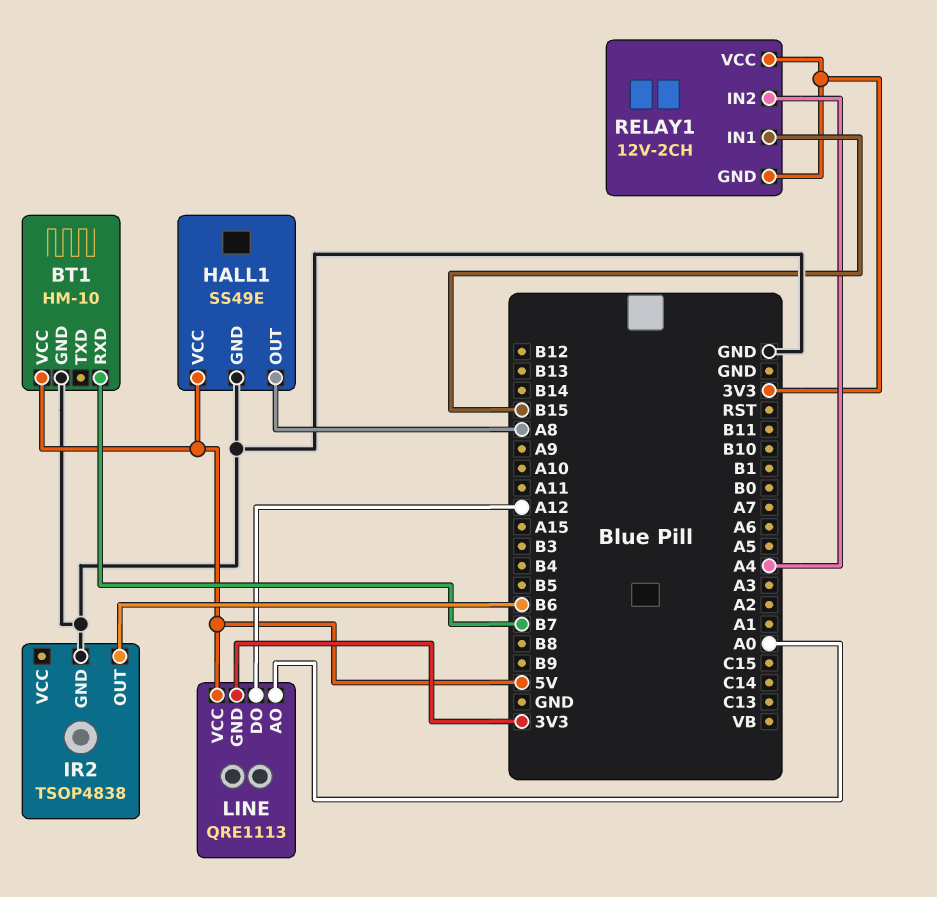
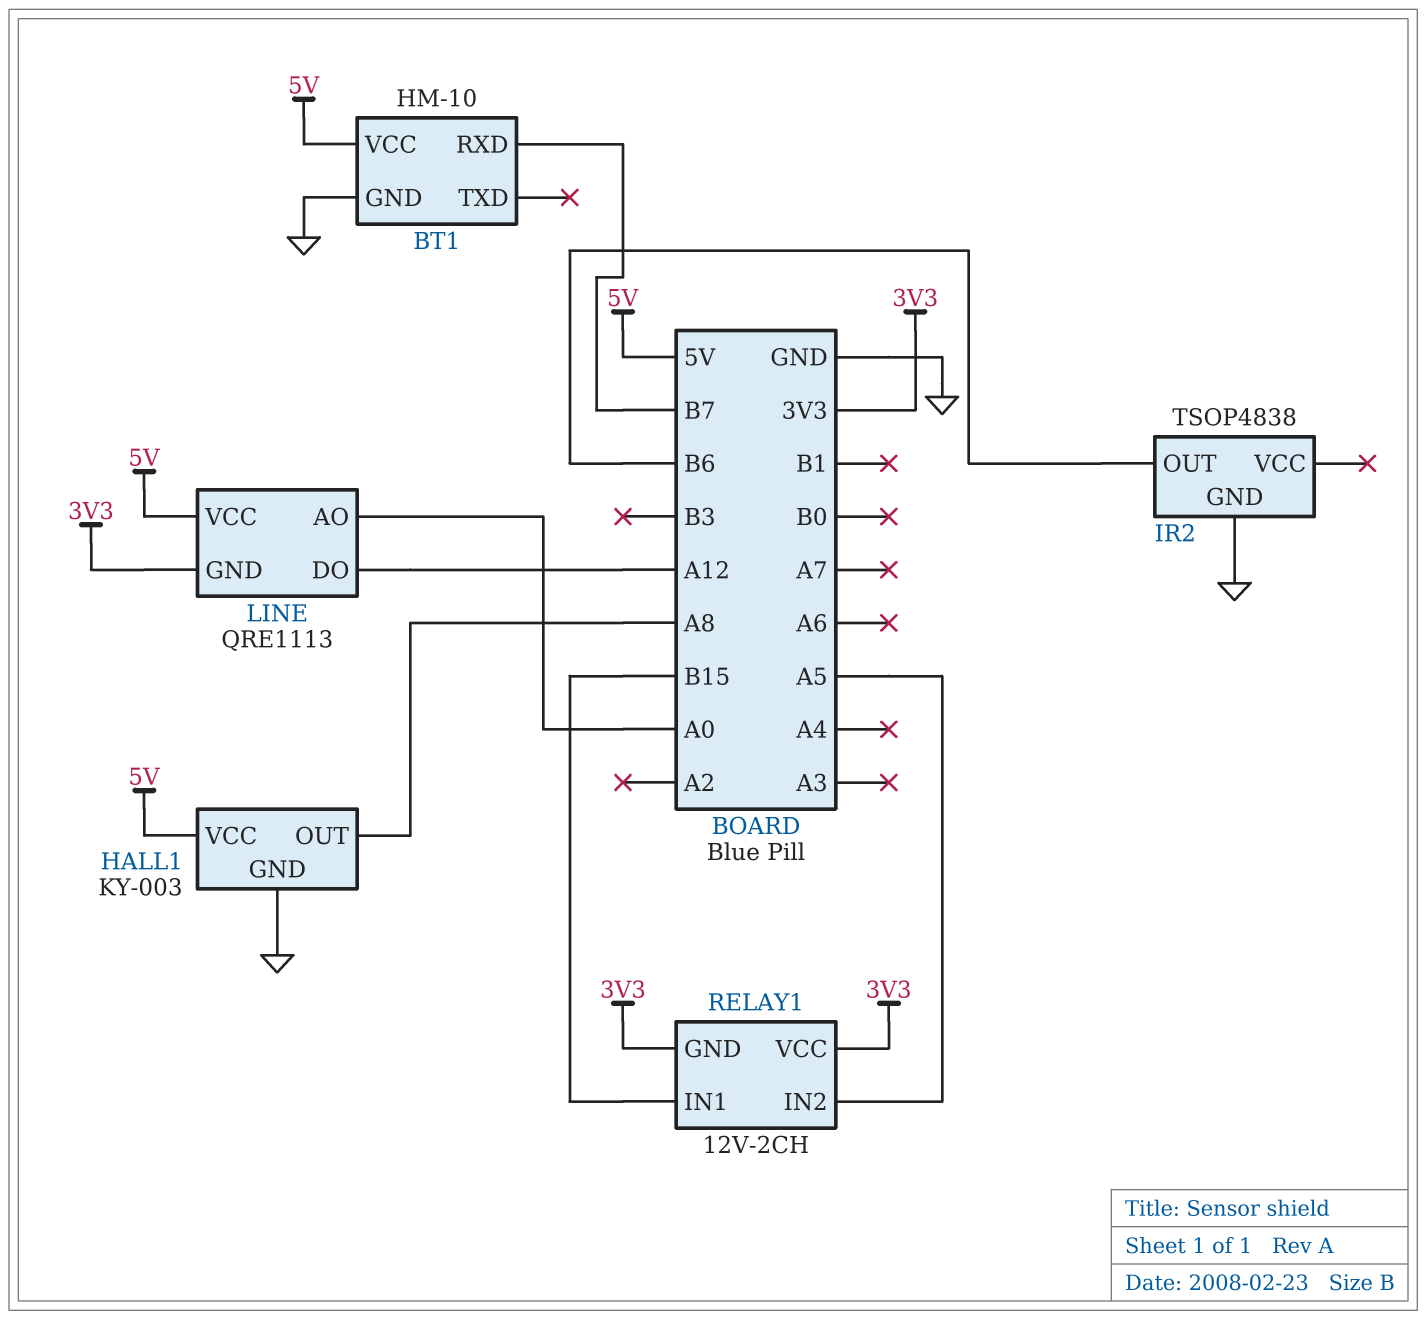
HALL1: SS49E -> KY-003
RELAY1 pin IN2: A4 -> A5

